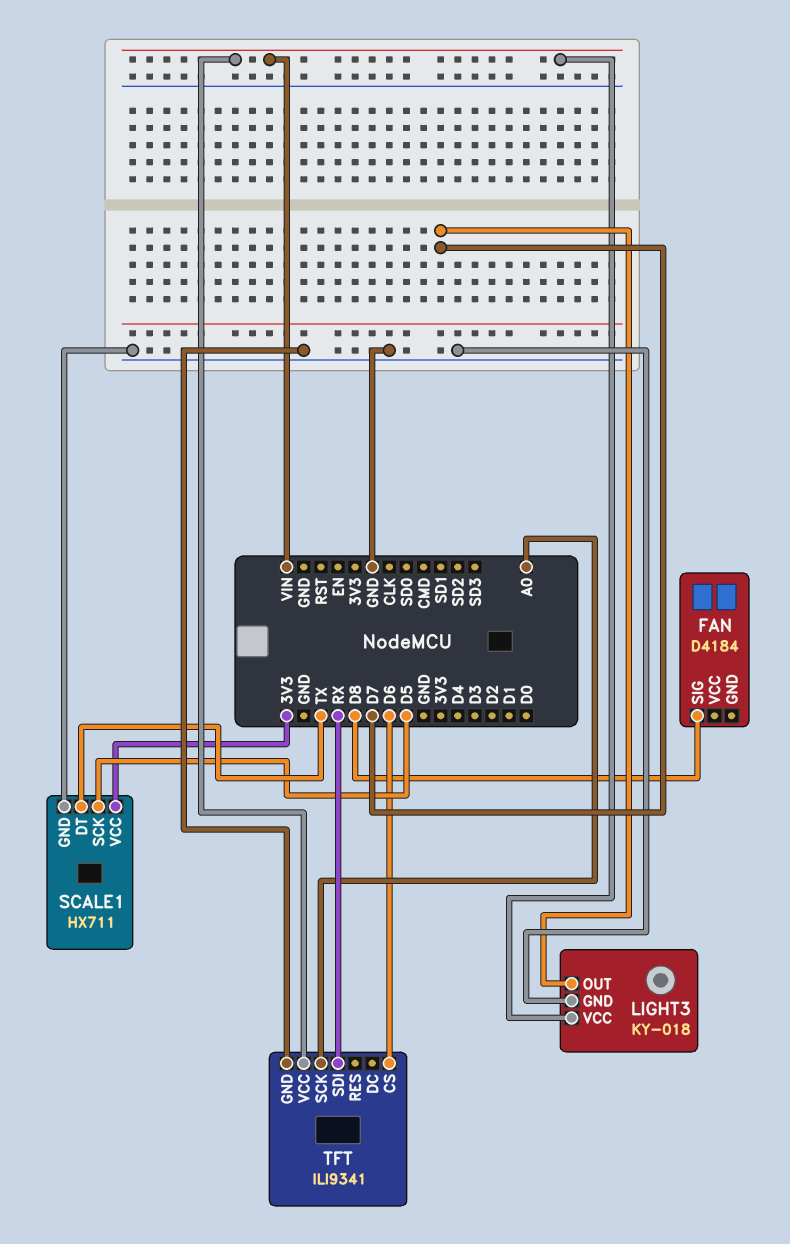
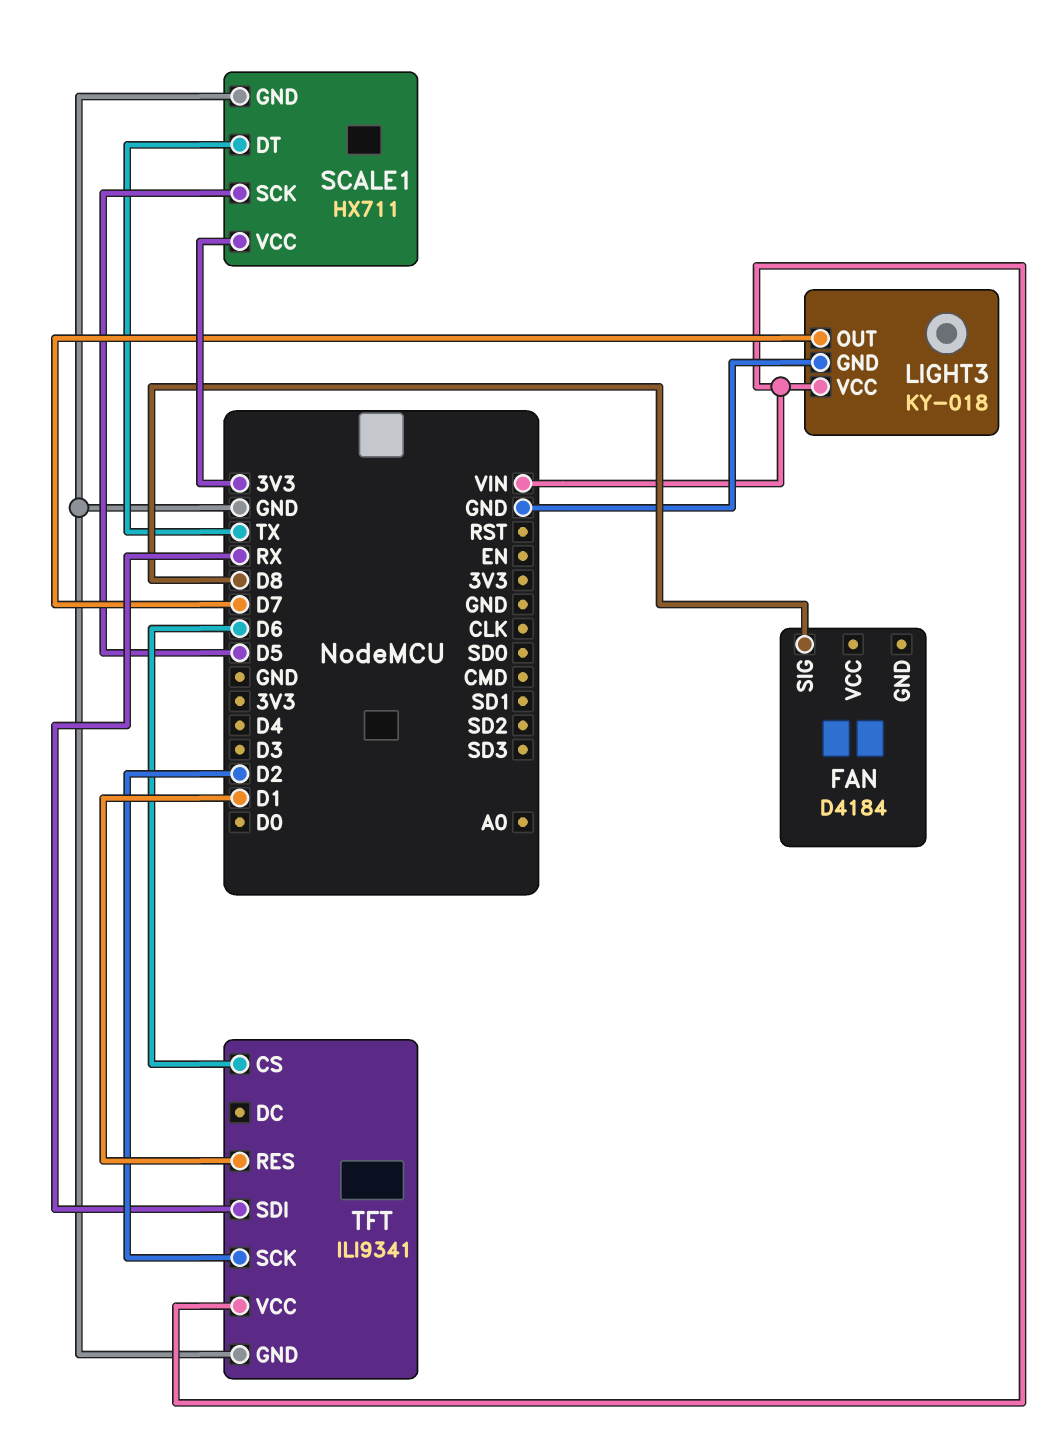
TFT pin RES: none -> D1
TFT pin SCK: A0 -> D2

